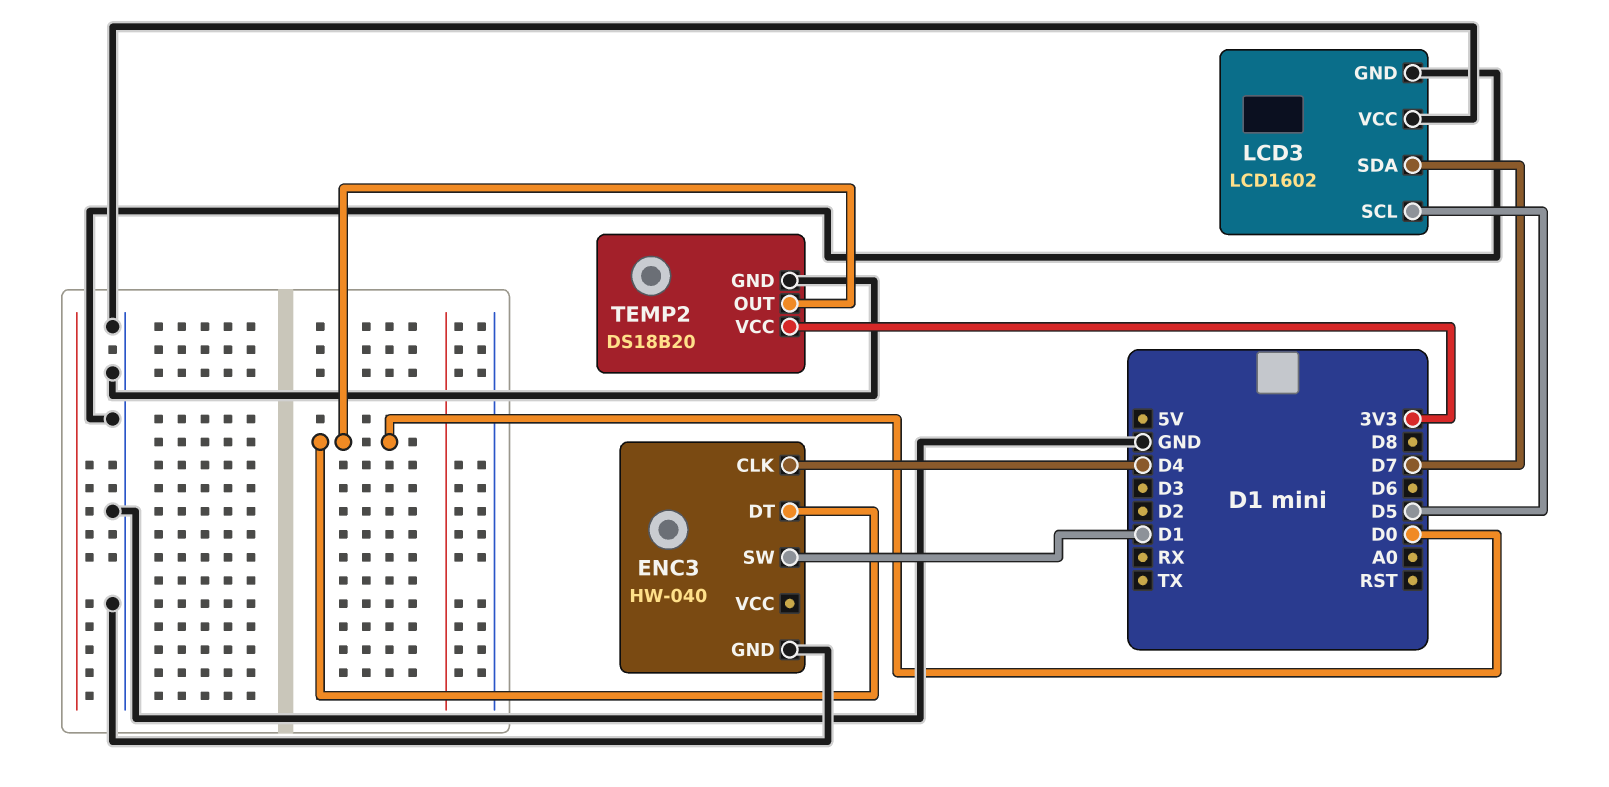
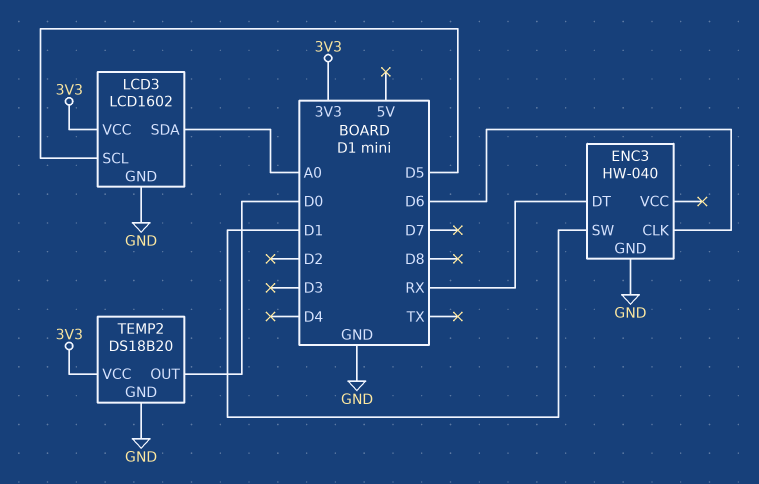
ENC3 pin CLK: D4 -> D6
ENC3 pin DT: D0 -> RX
LCD3 pin SDA: D7 -> A0
LCD3 pin VCC: GND -> 3V3

